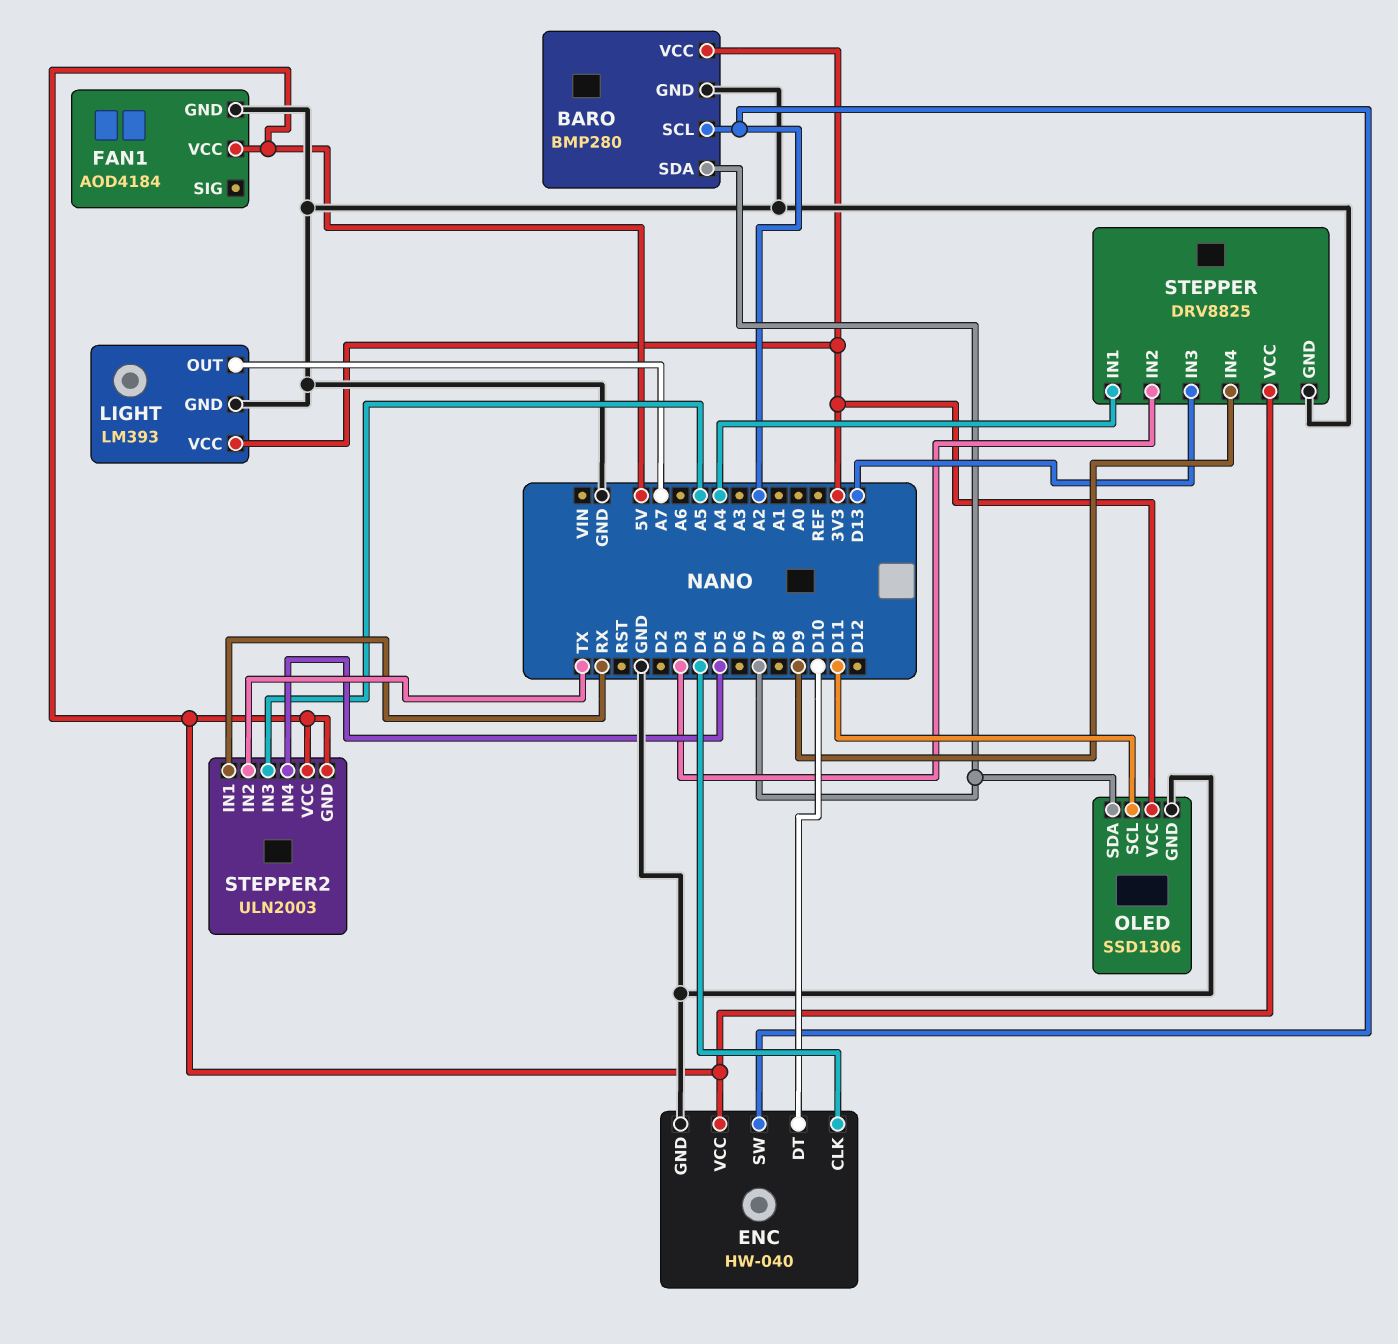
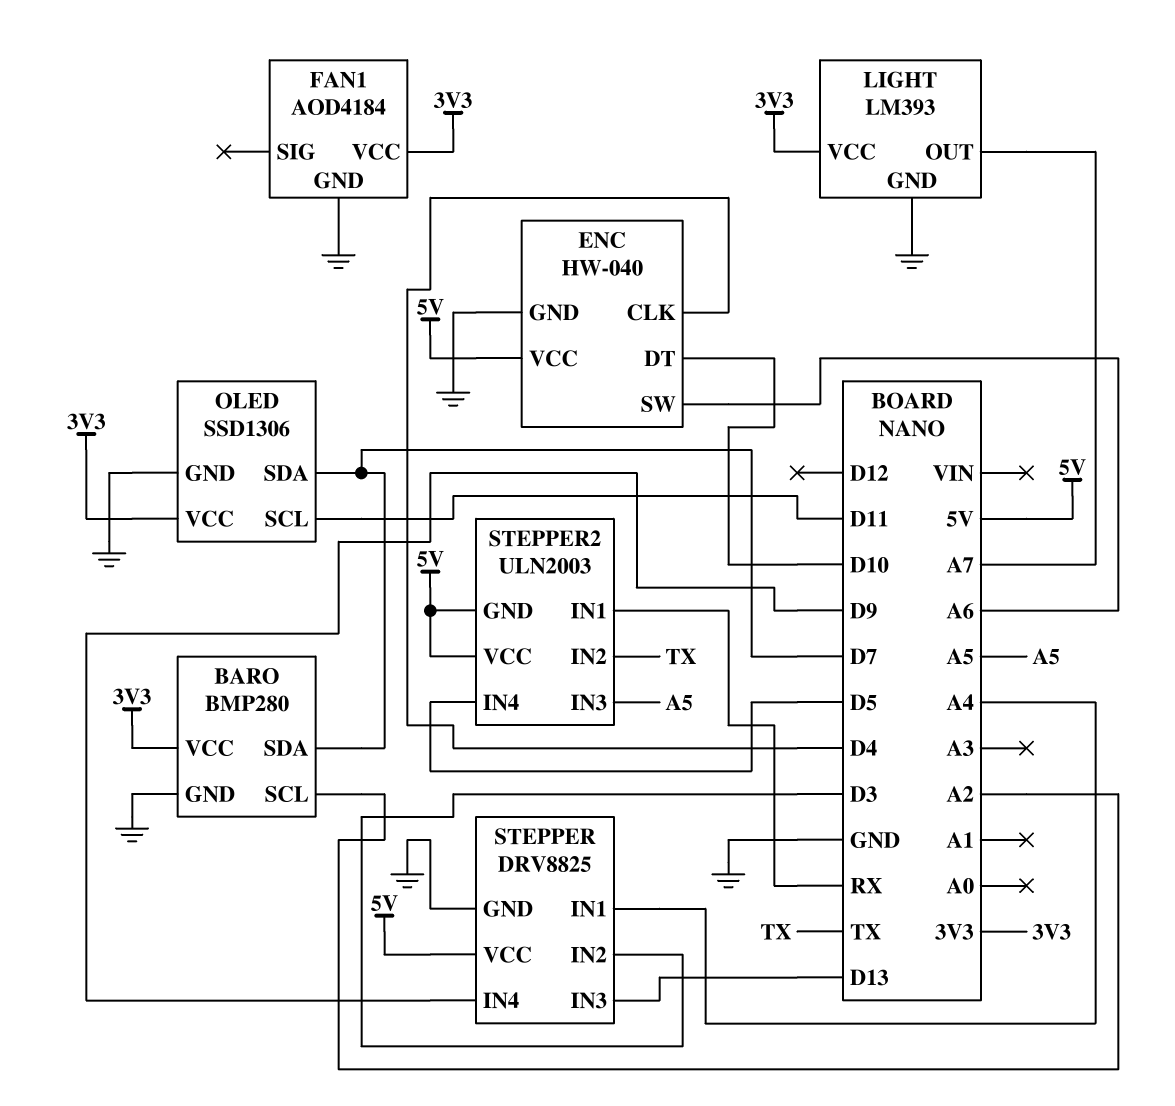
ENC pin SW: A2 -> A6
FAN1 pin VCC: 5V -> 3V3

